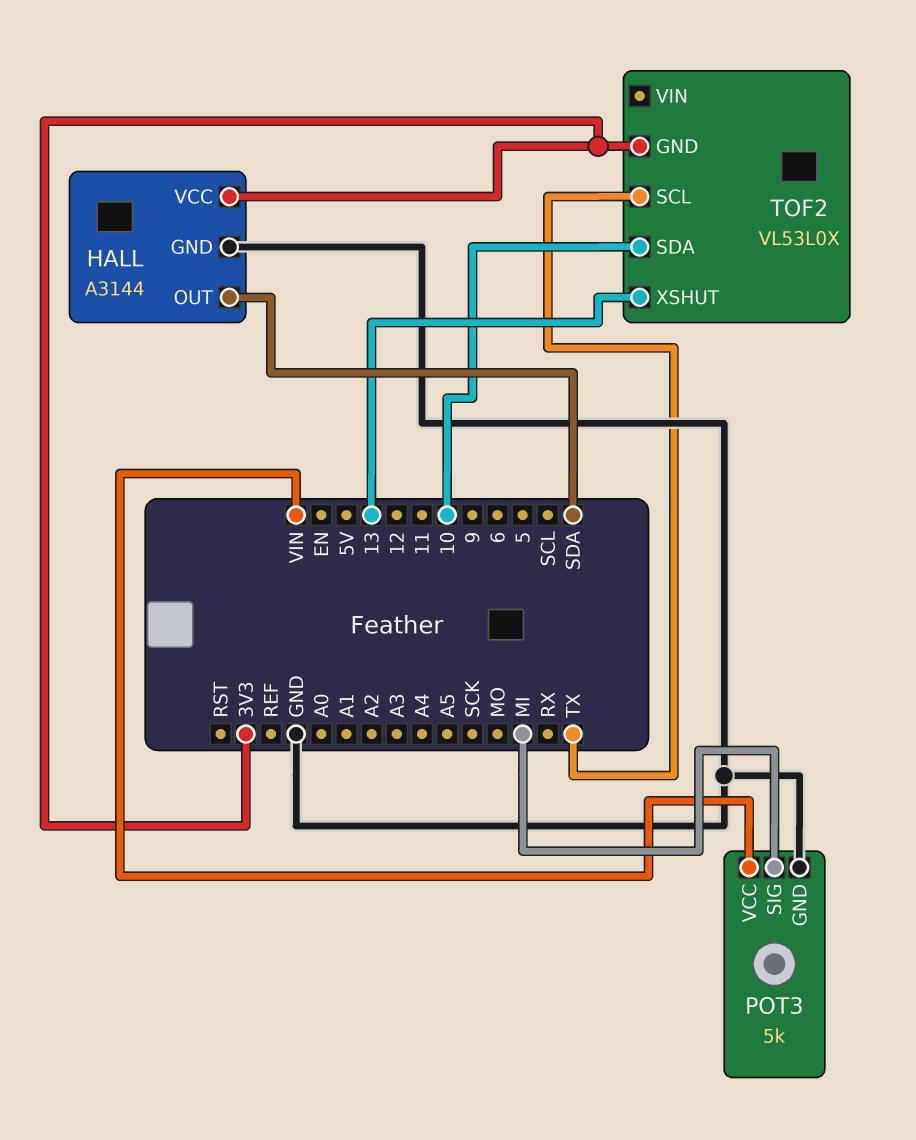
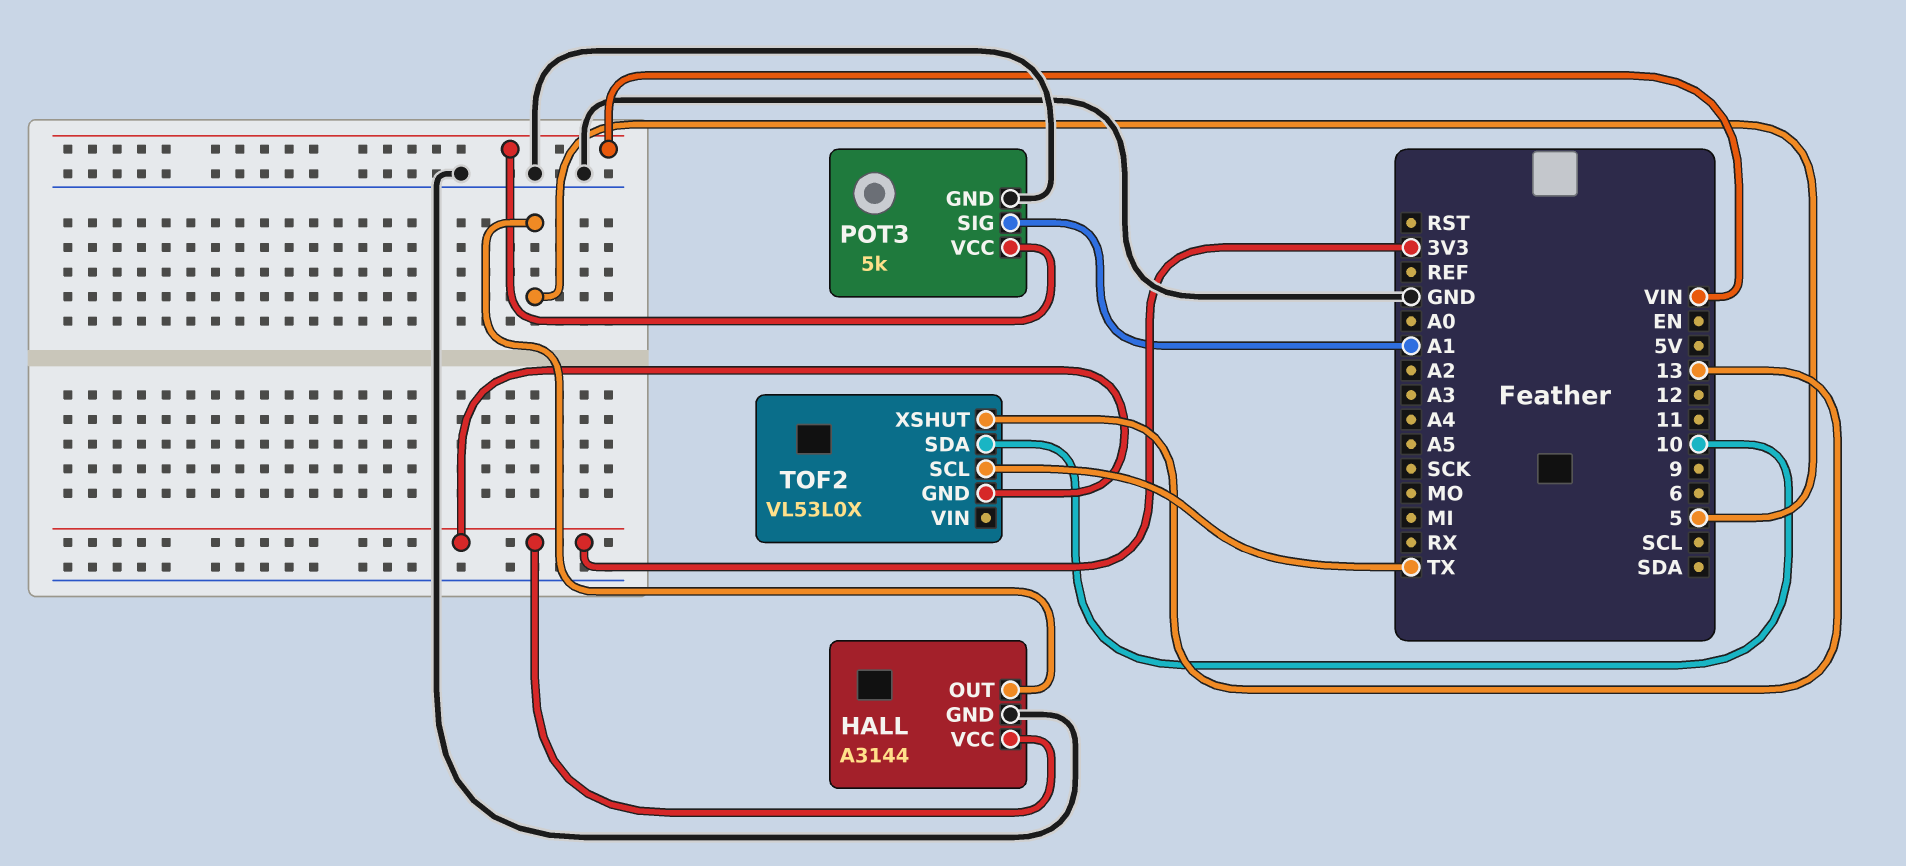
HALL pin OUT: SDA -> 5
POT3 pin SIG: MI -> A1

